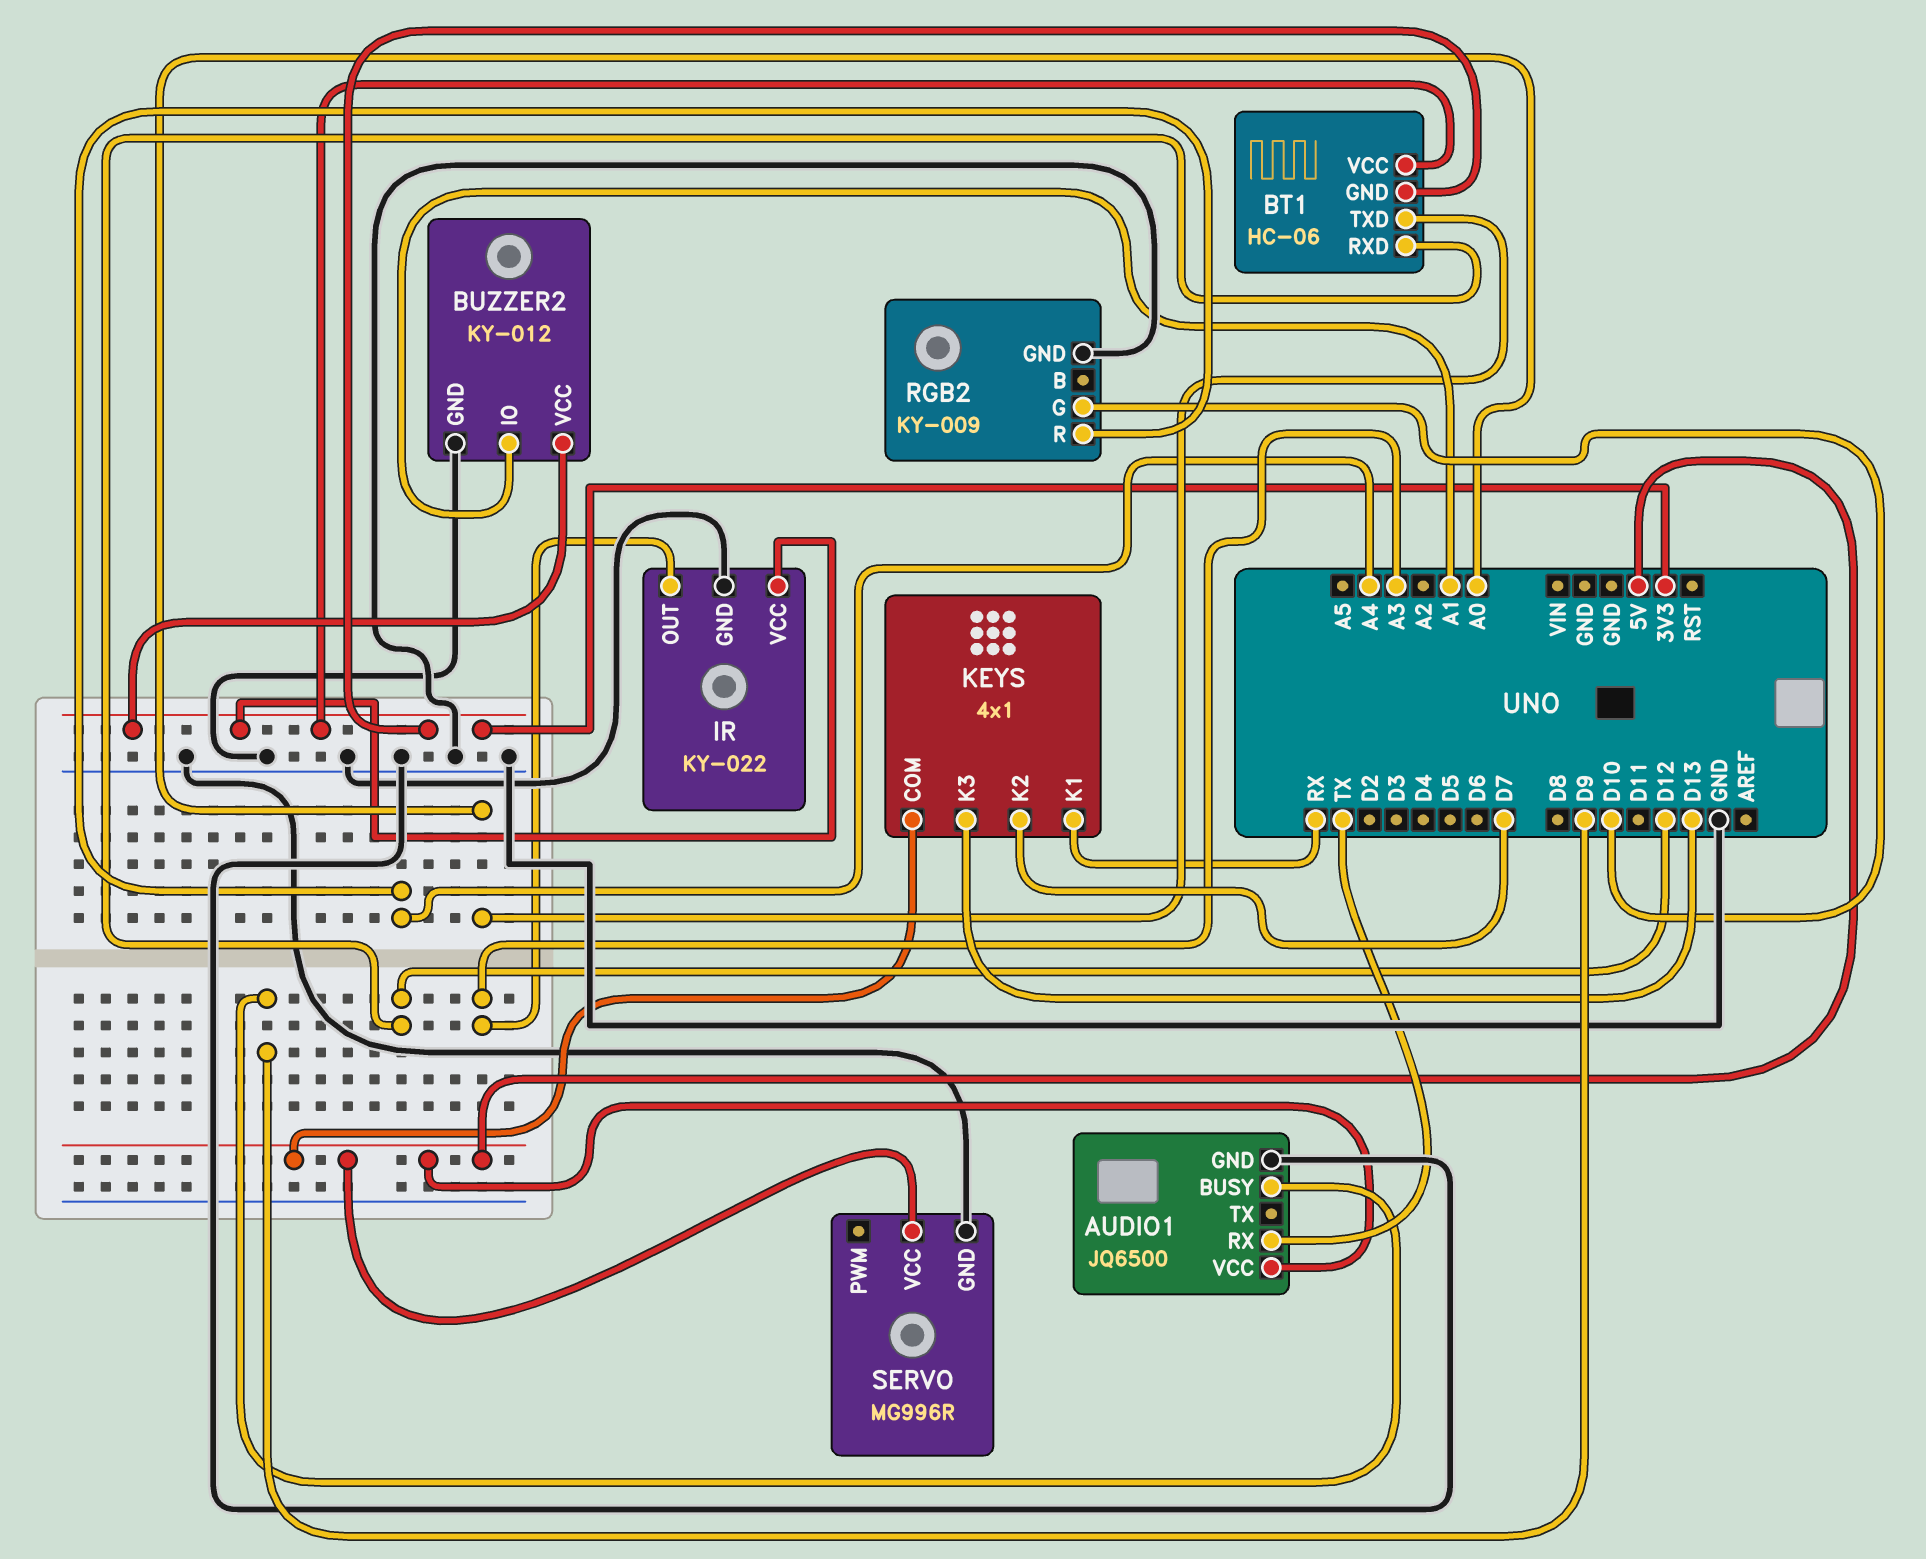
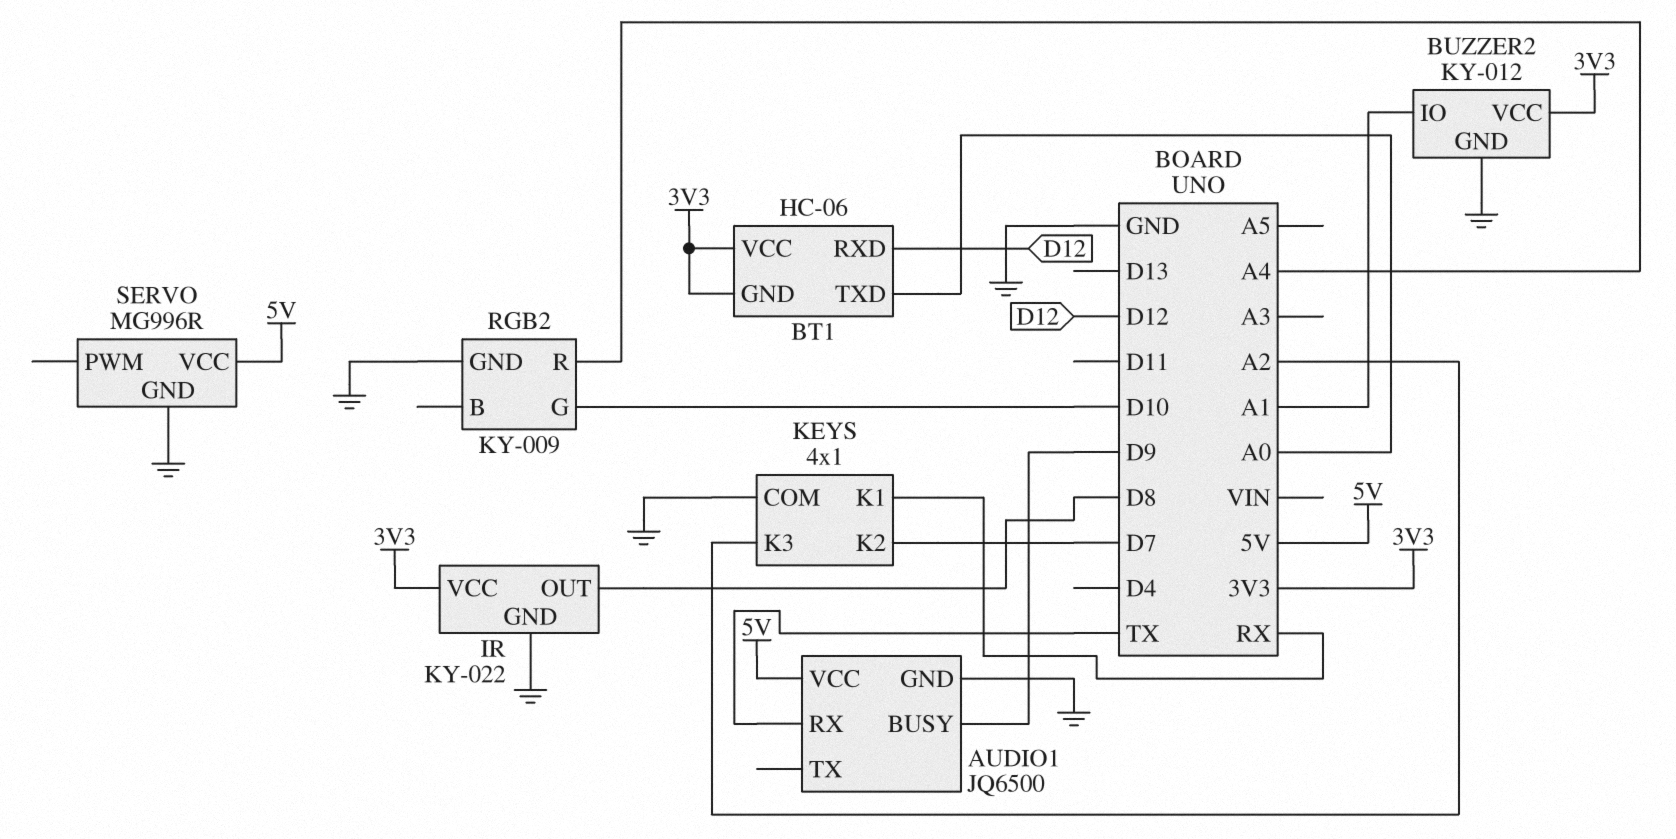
IR pin OUT: A3 -> D8
KEYS pin COM: 5V -> GND
KEYS pin K3: D13 -> A2

